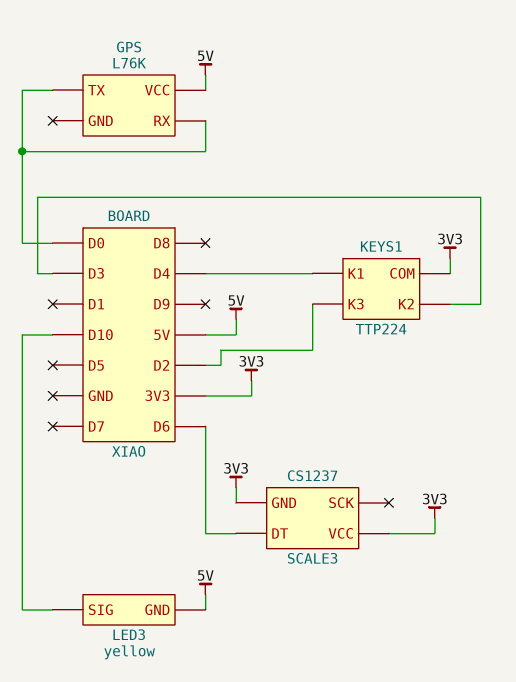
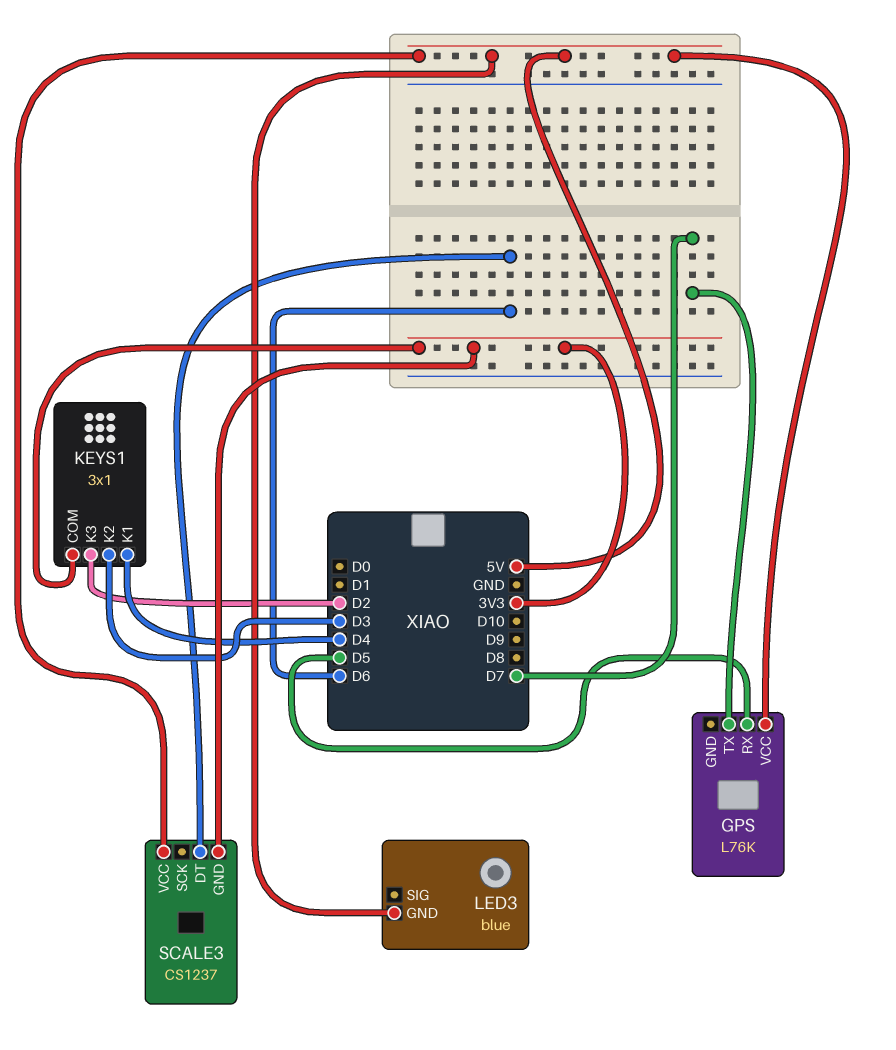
GPS pin RX: D0 -> D5
GPS pin TX: D0 -> D7
KEYS1: TTP224 -> 3x1
LED3: yellow -> blue
LED3 pin SIG: D10 -> none
SCALE3 pin VCC: 3V3 -> 5V

